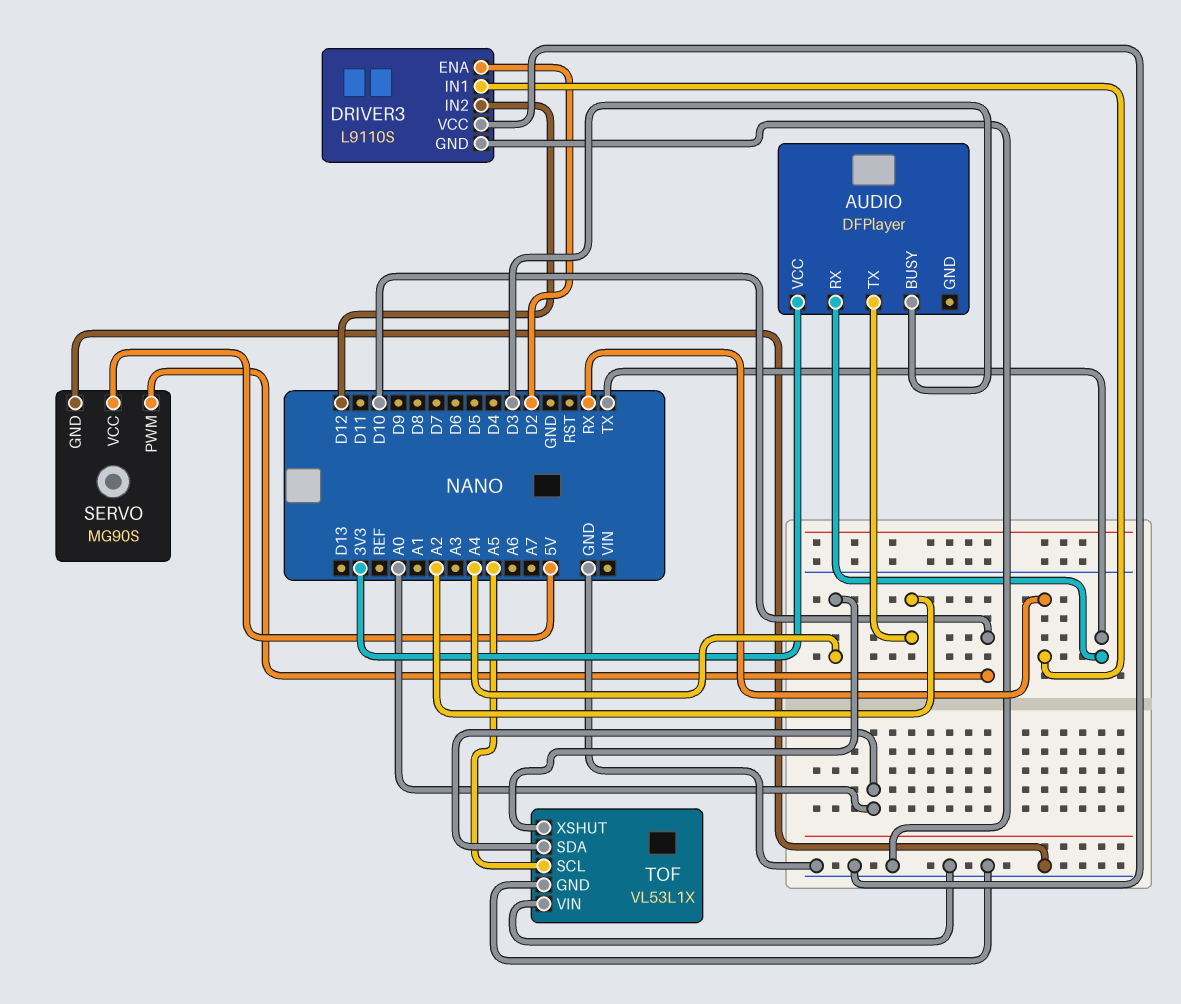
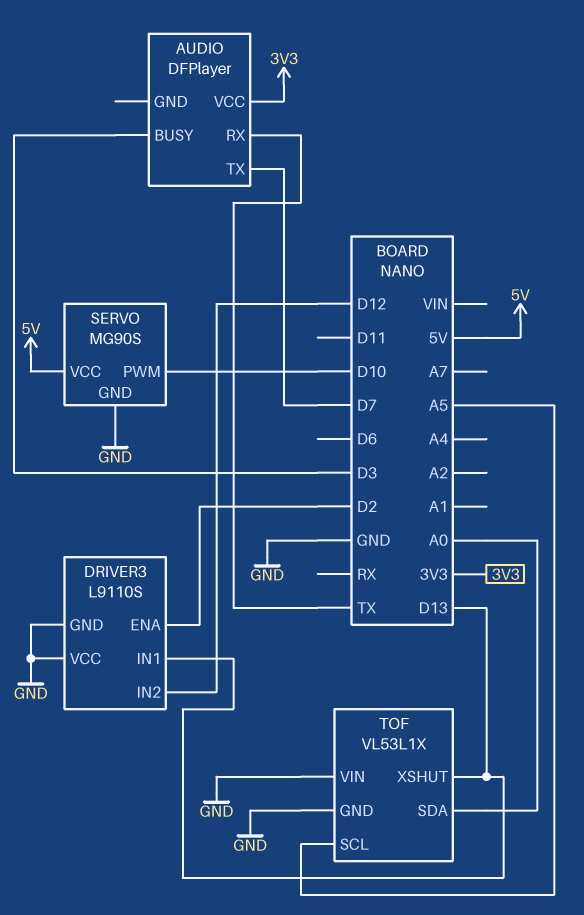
AUDIO pin TX: A2 -> D7
DRIVER3 pin IN1: RX -> D13
TOF pin XSHUT: A4 -> D13

